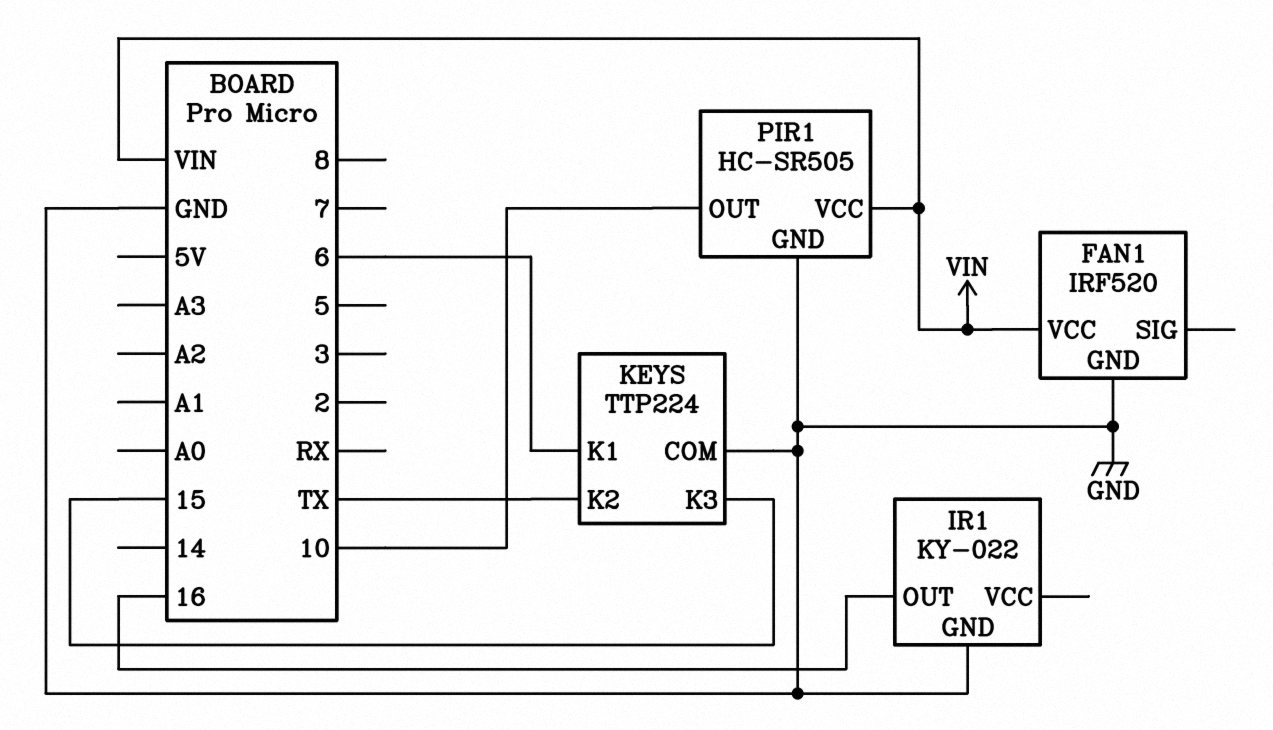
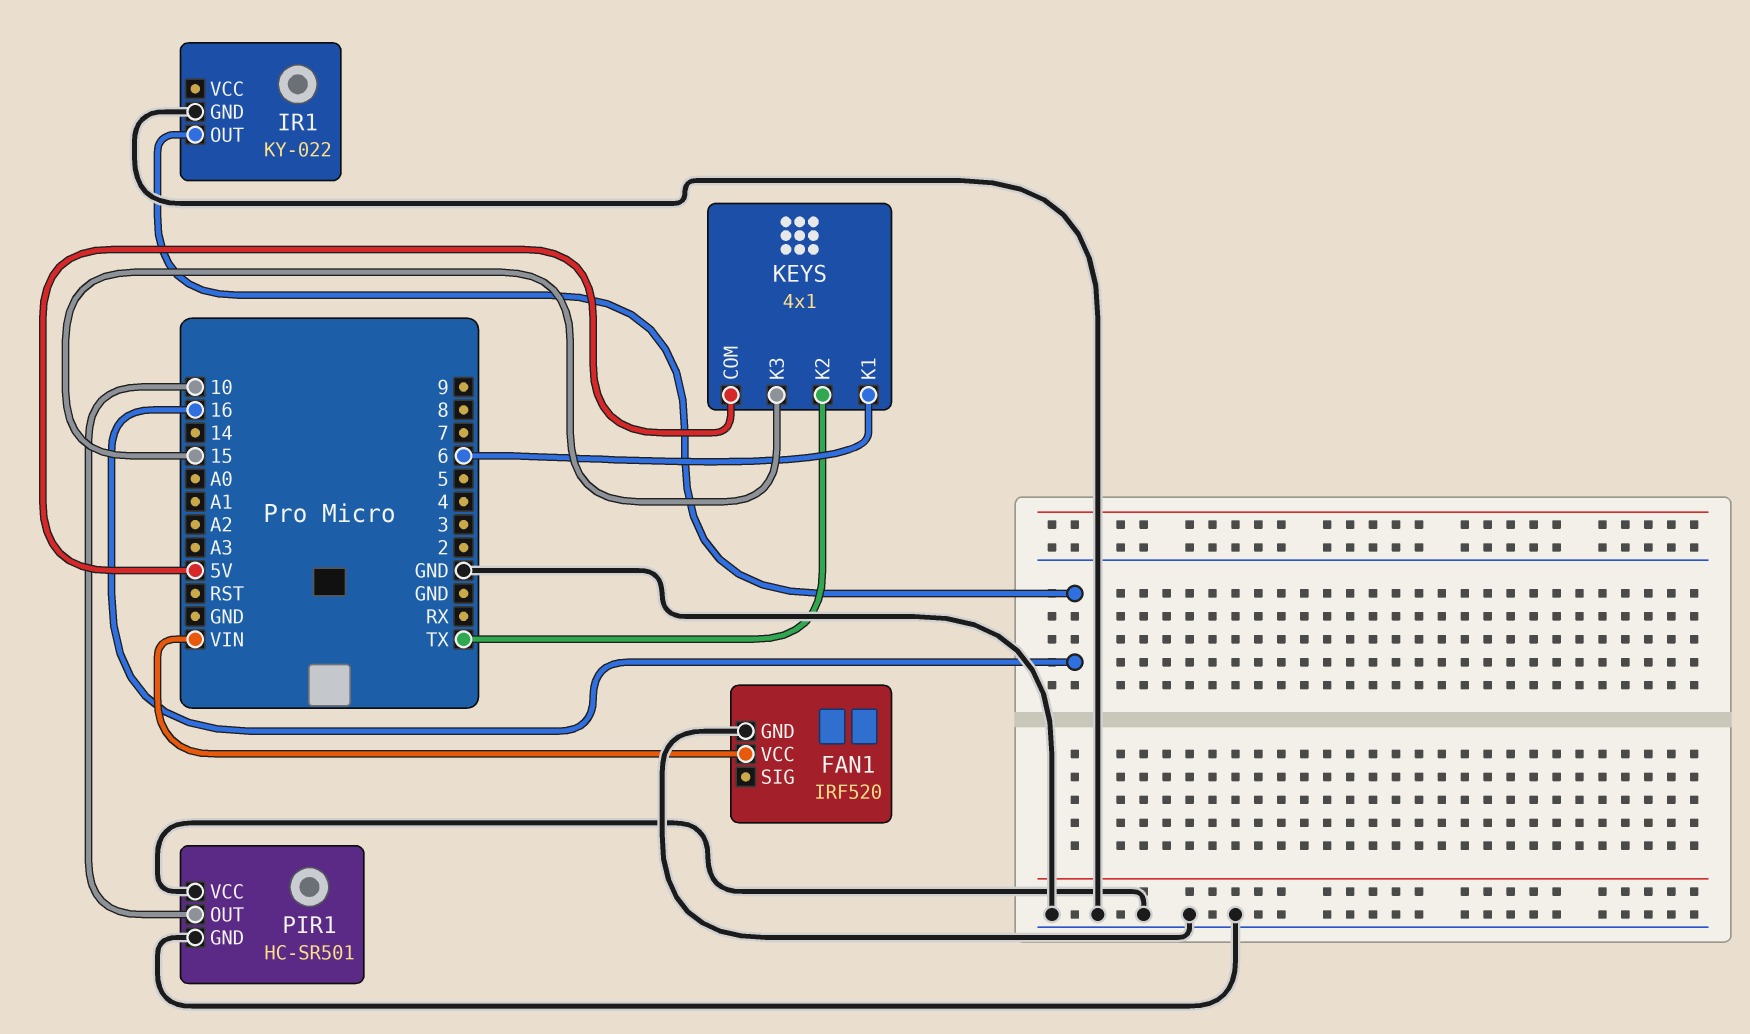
KEYS: TTP224 -> 4x1
KEYS pin COM: GND -> 5V
PIR1: HC-SR505 -> HC-SR501
PIR1 pin VCC: VIN -> GND

